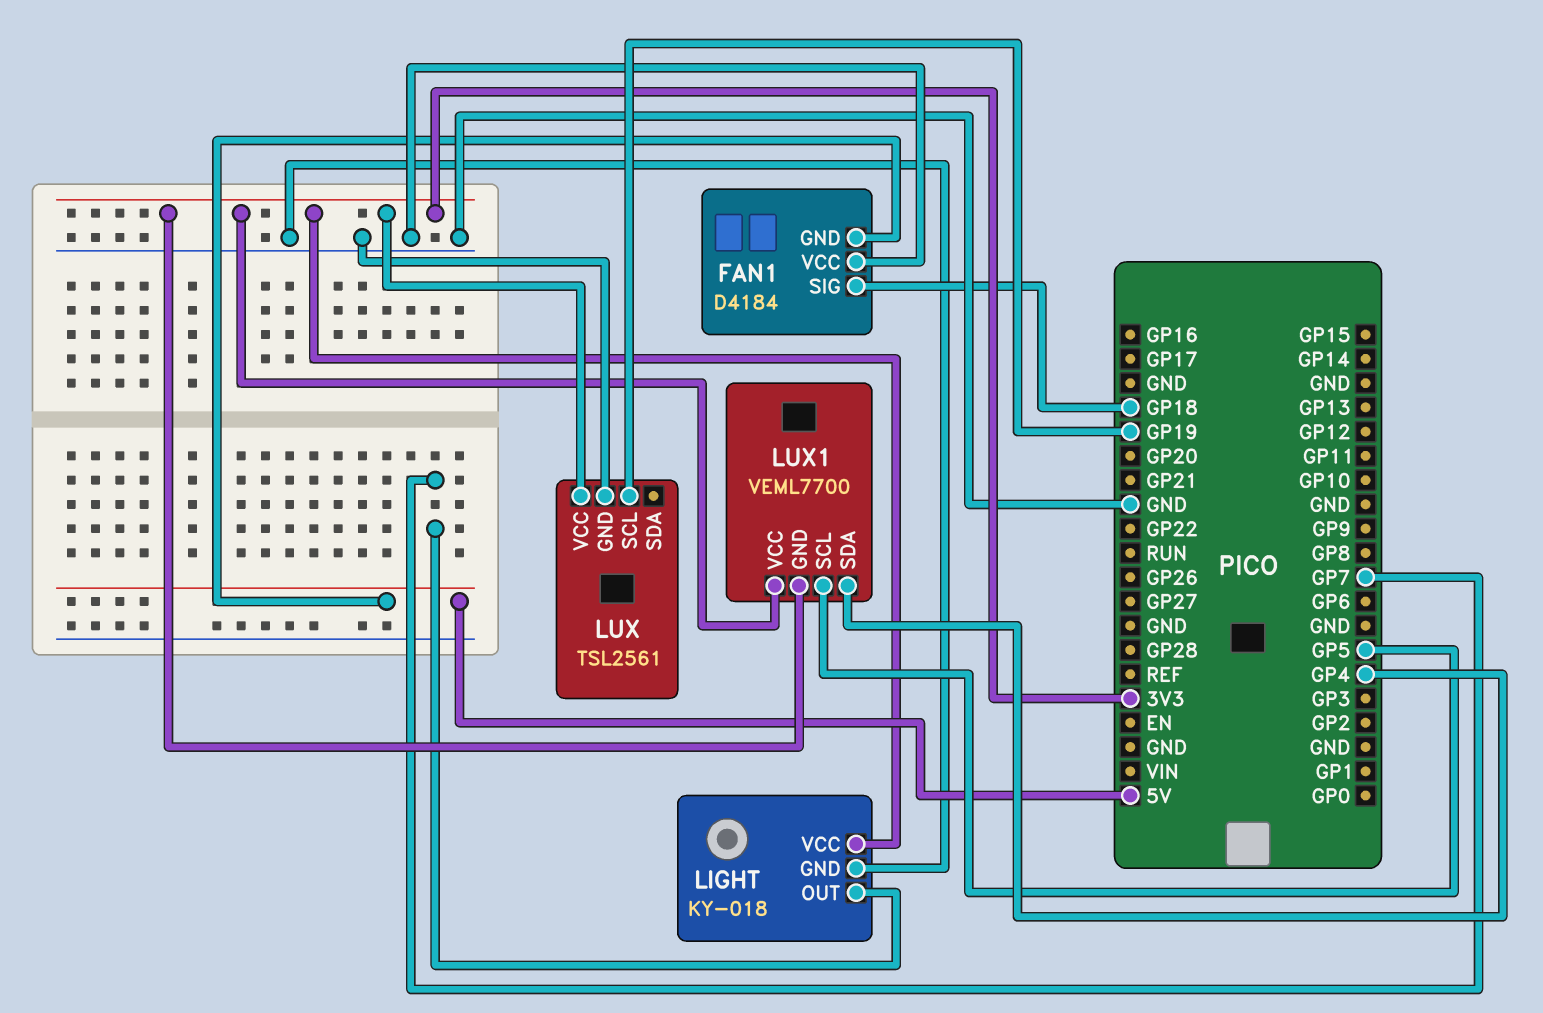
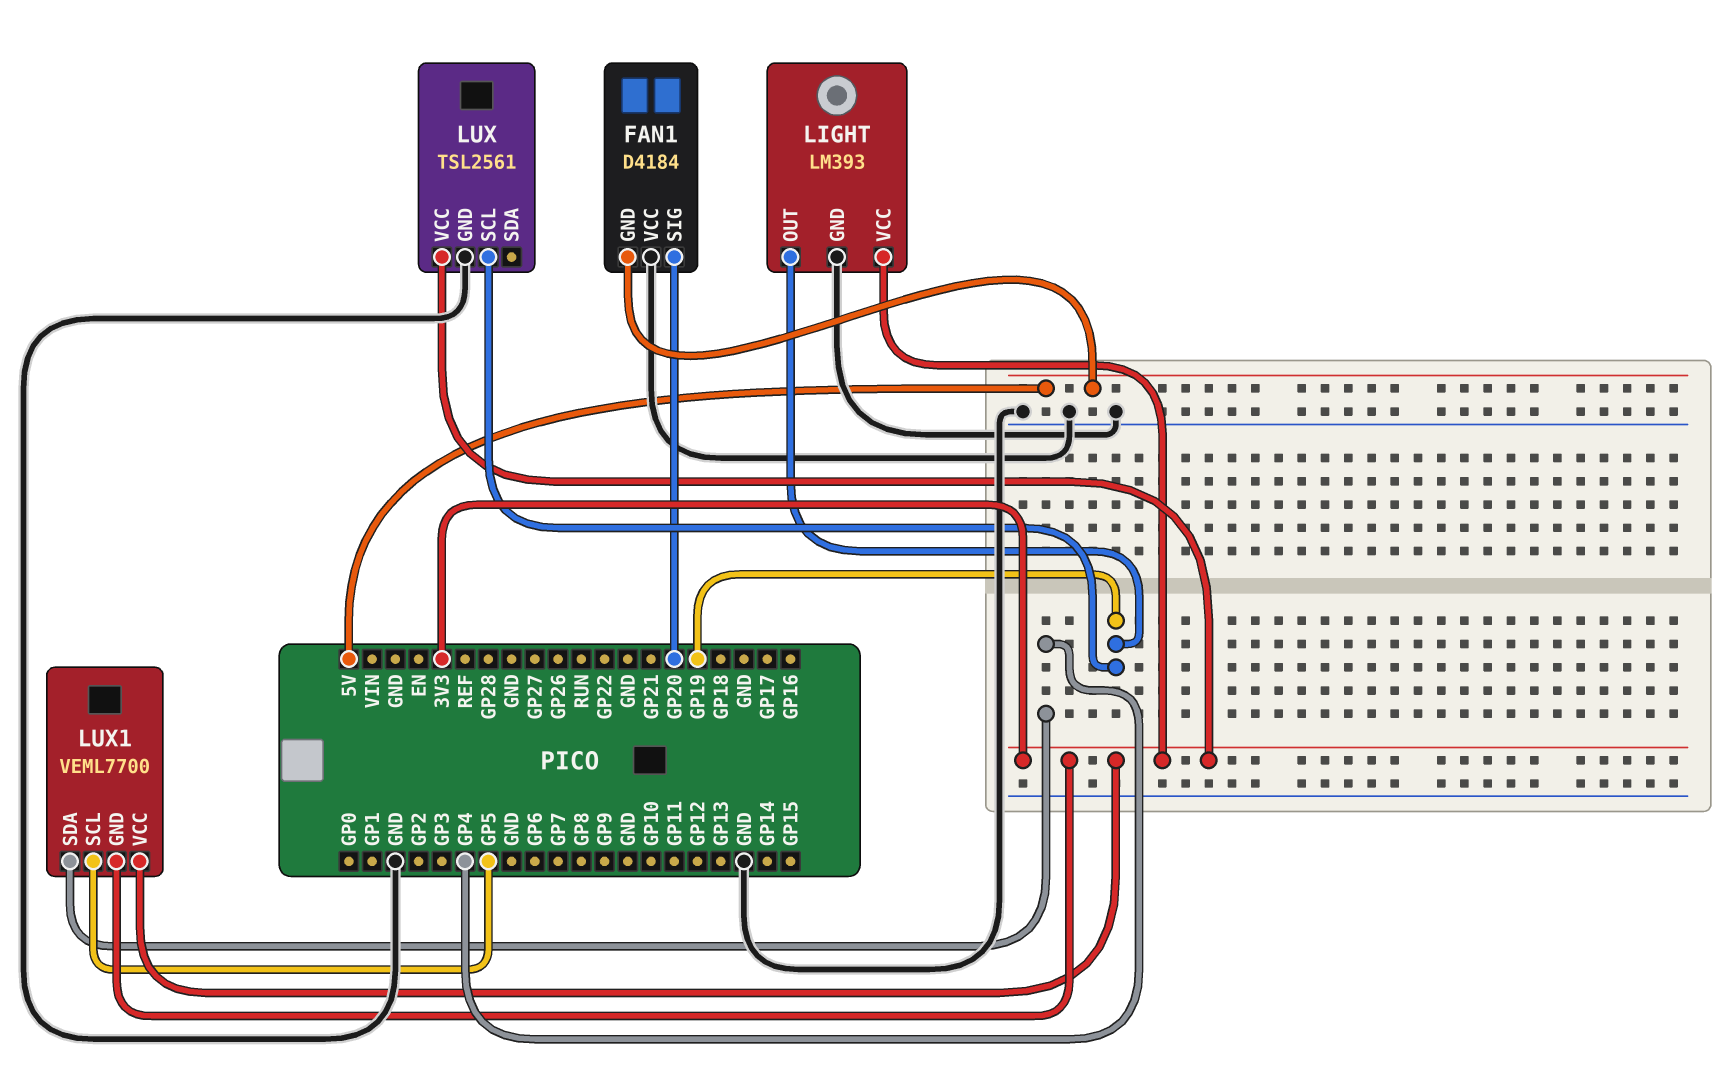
FAN1 pin SIG: GP18 -> GP20
LIGHT: KY-018 -> LM393
LIGHT pin OUT: GP7 -> GP19

